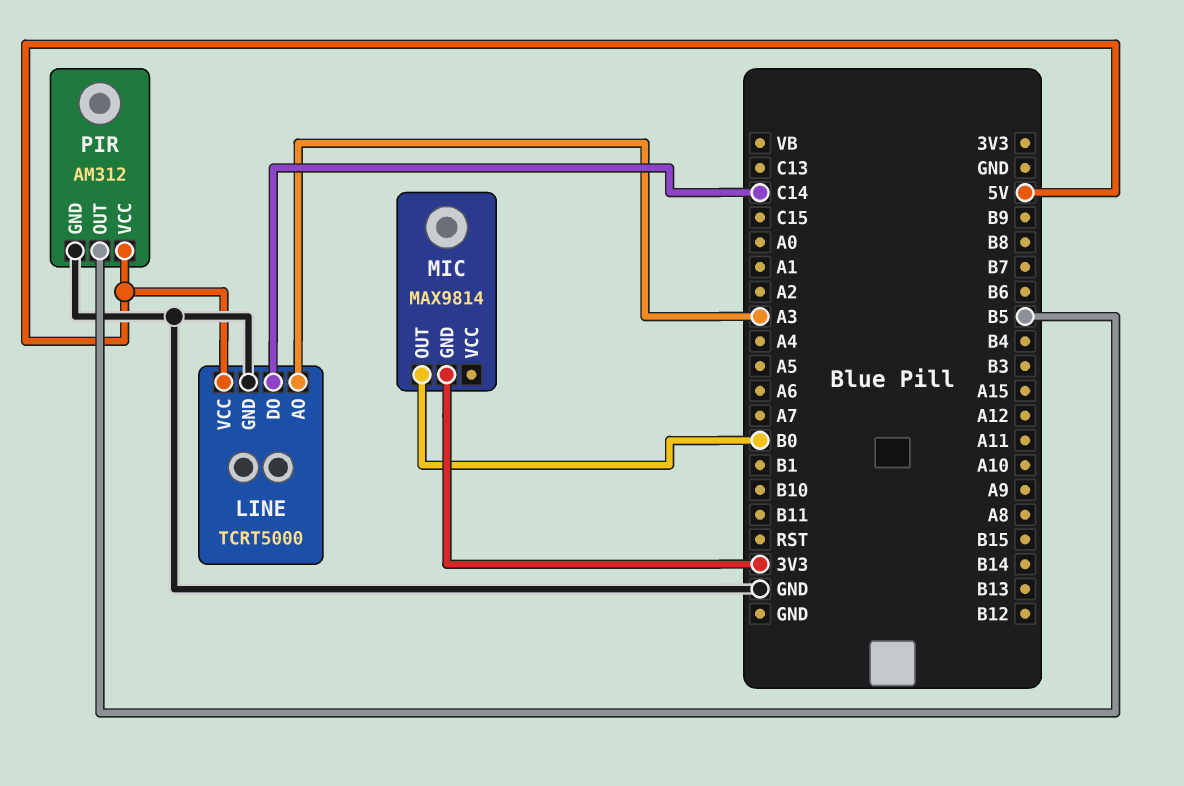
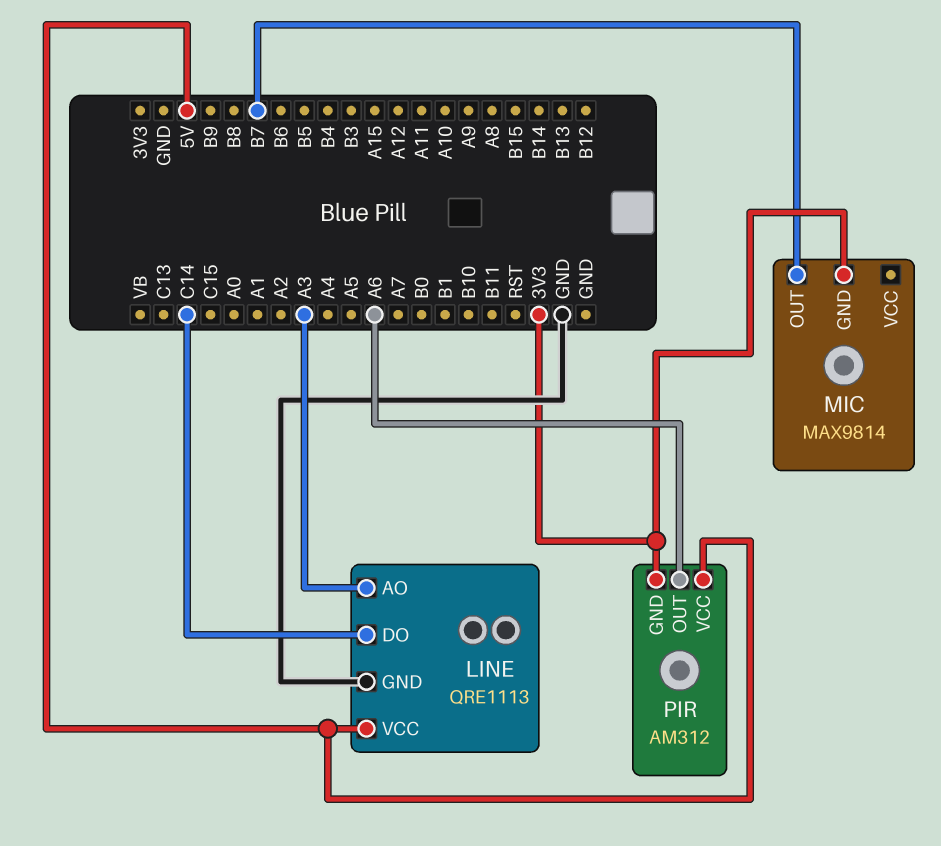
LINE: TCRT5000 -> QRE1113
MIC pin OUT: B0 -> B7
PIR pin GND: GND -> 3V3
PIR pin OUT: B5 -> A6

